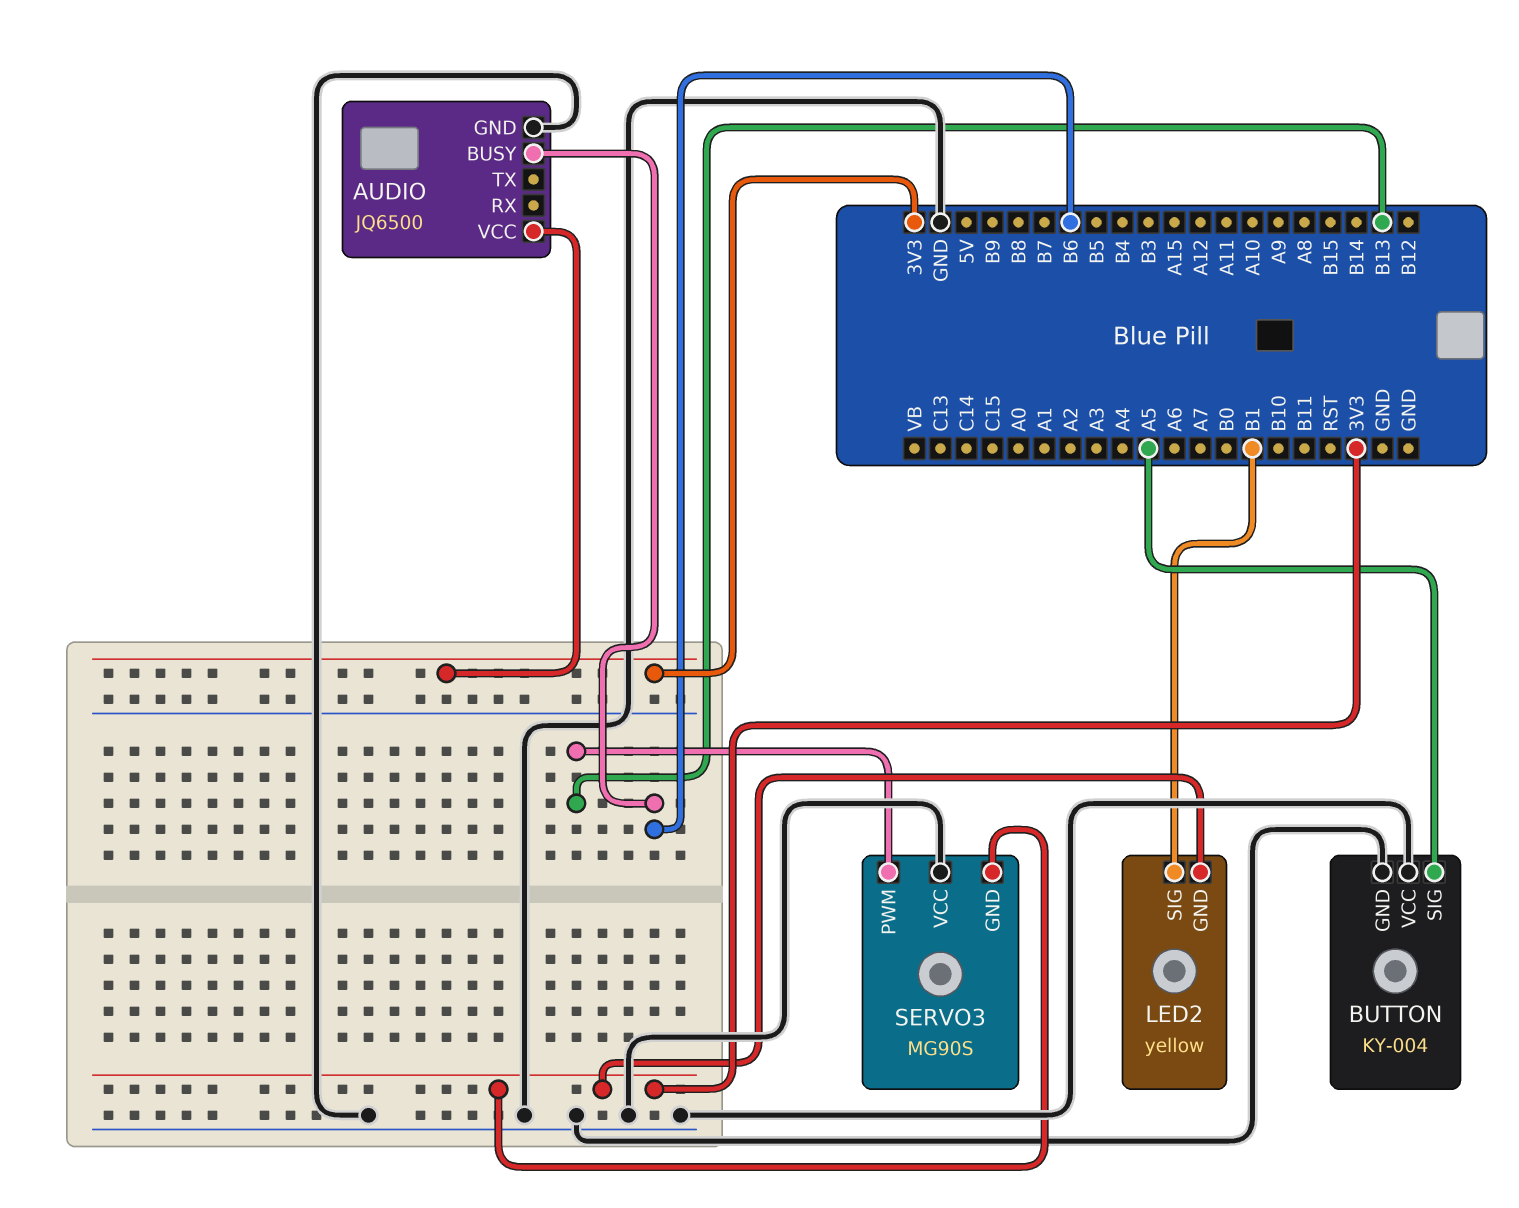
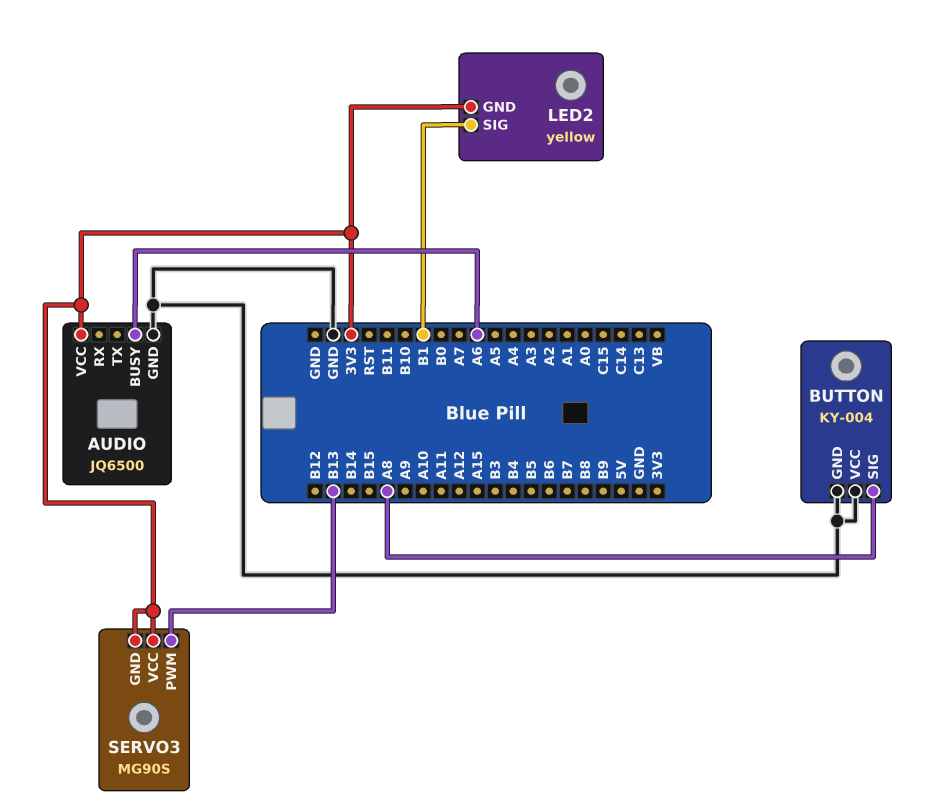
AUDIO pin BUSY: B6 -> A6
BUTTON pin SIG: A5 -> A8
SERVO3 pin VCC: GND -> 3V3

